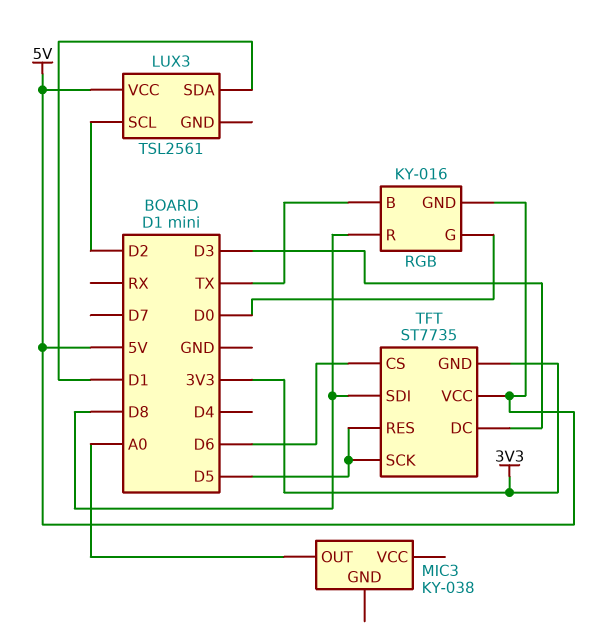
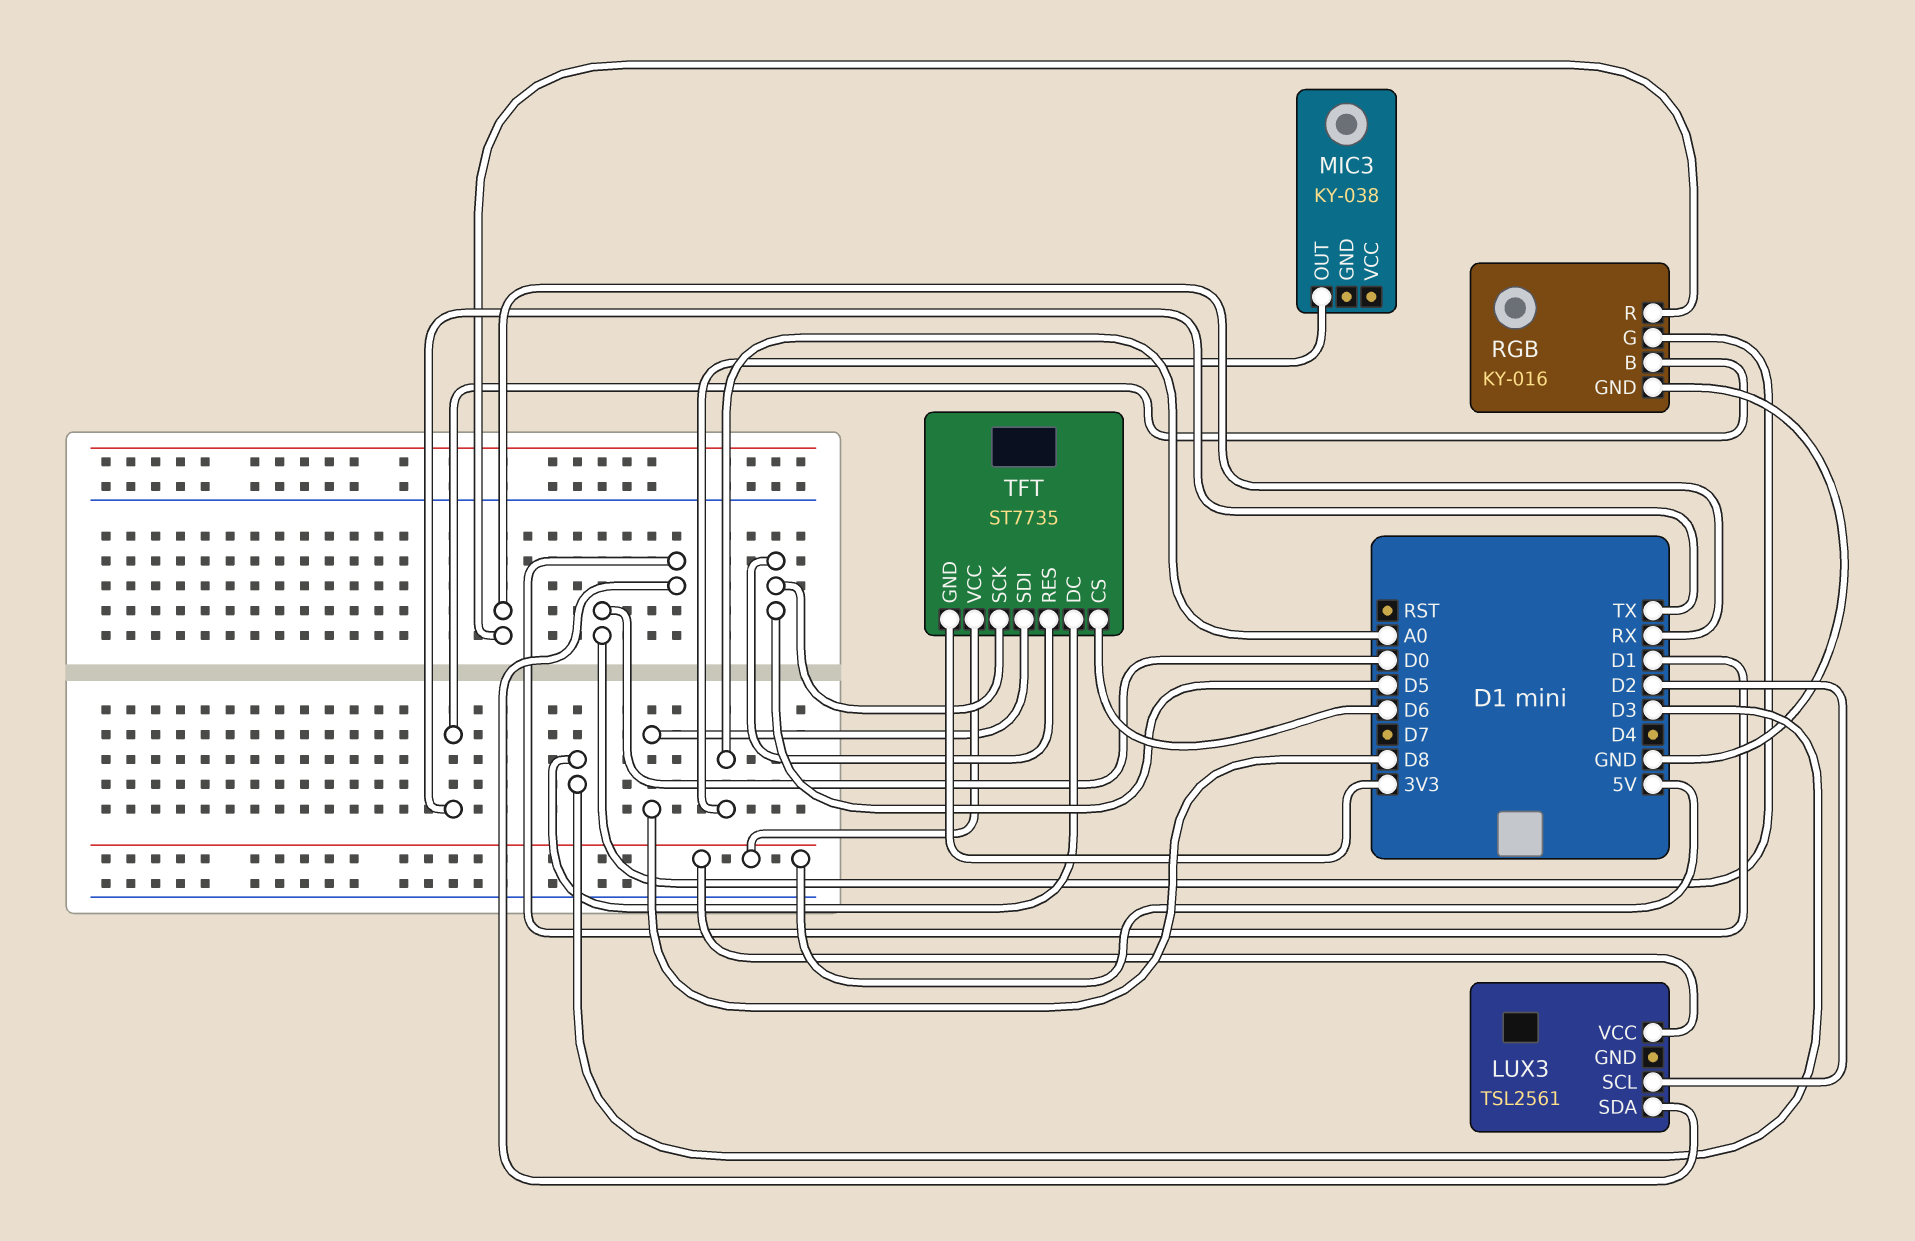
RGB pin GND: 5V -> GND
RGB pin R: D8 -> RX

